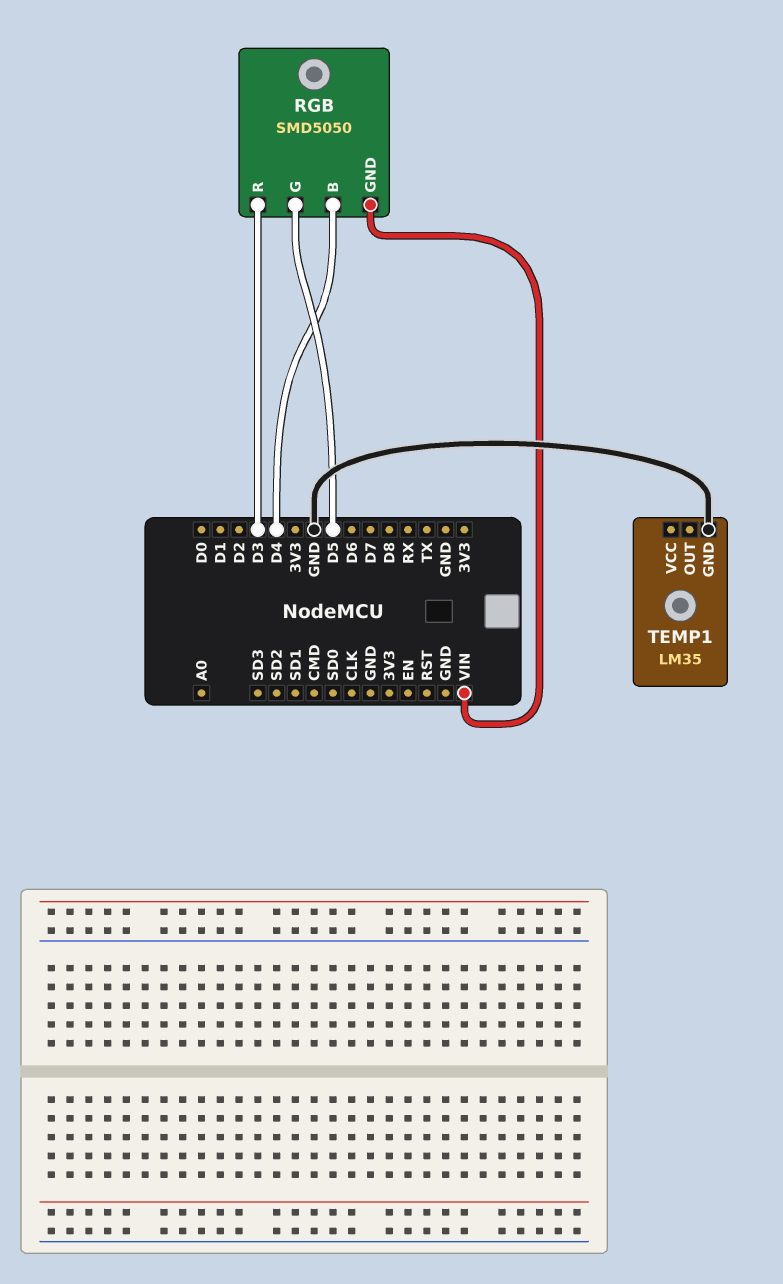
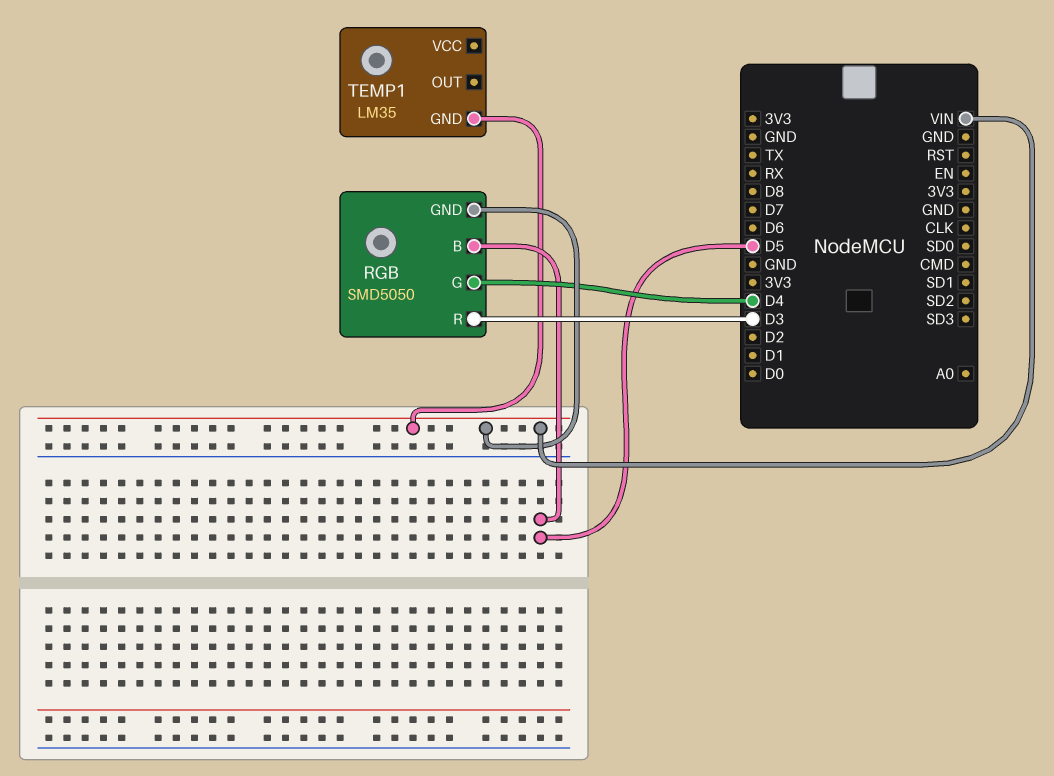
RGB pin B: D4 -> D5
RGB pin G: D5 -> D4
TEMP1 pin GND: GND -> VIN

